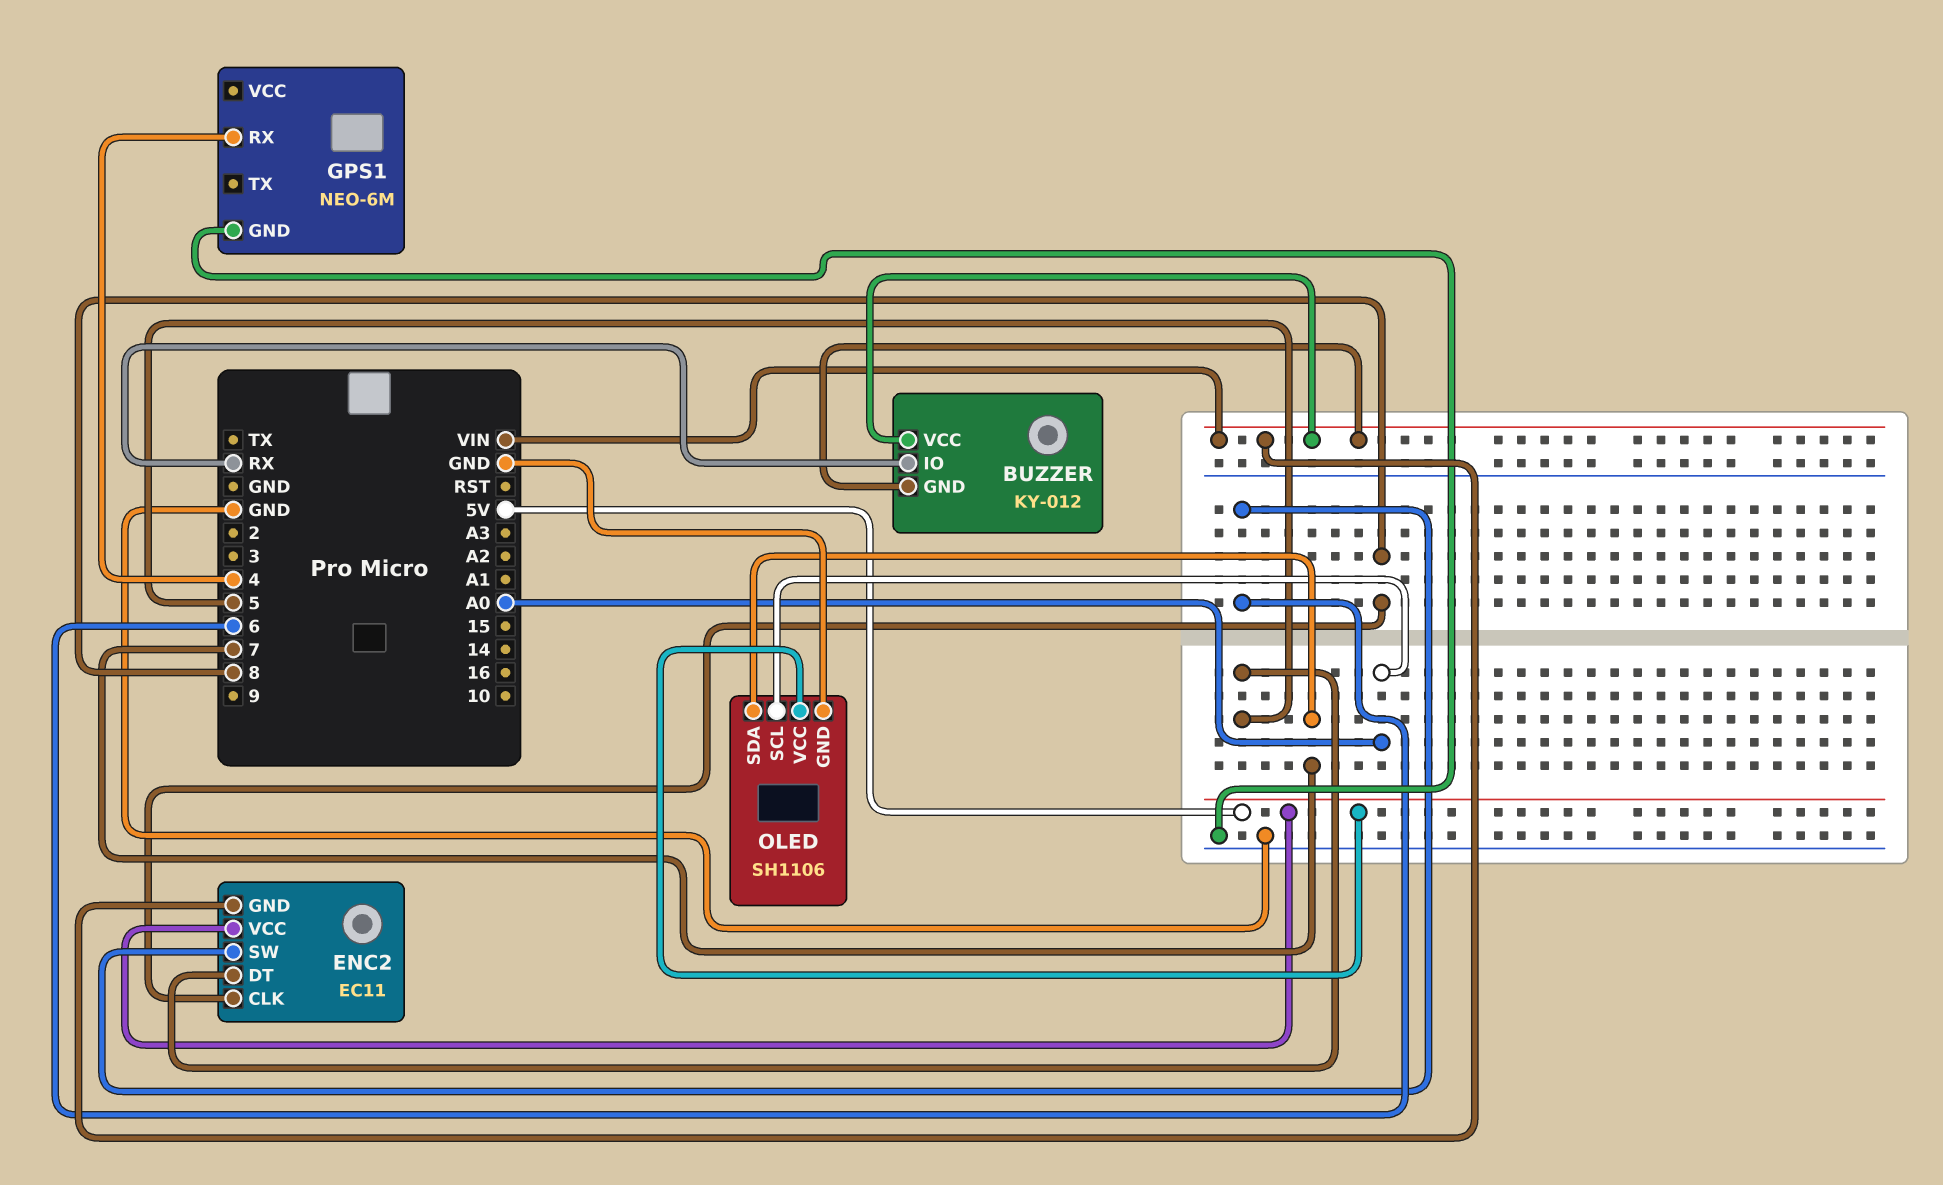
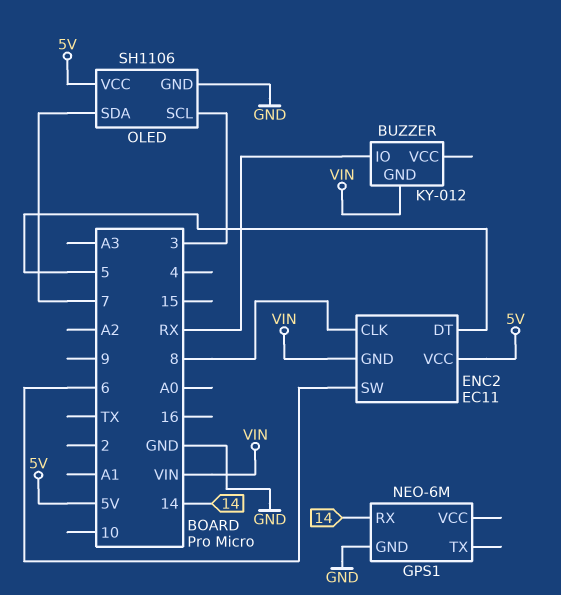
BUZZER pin VCC: VIN -> none
GPS1 pin RX: 4 -> 14
OLED pin SCL: A0 -> 3

